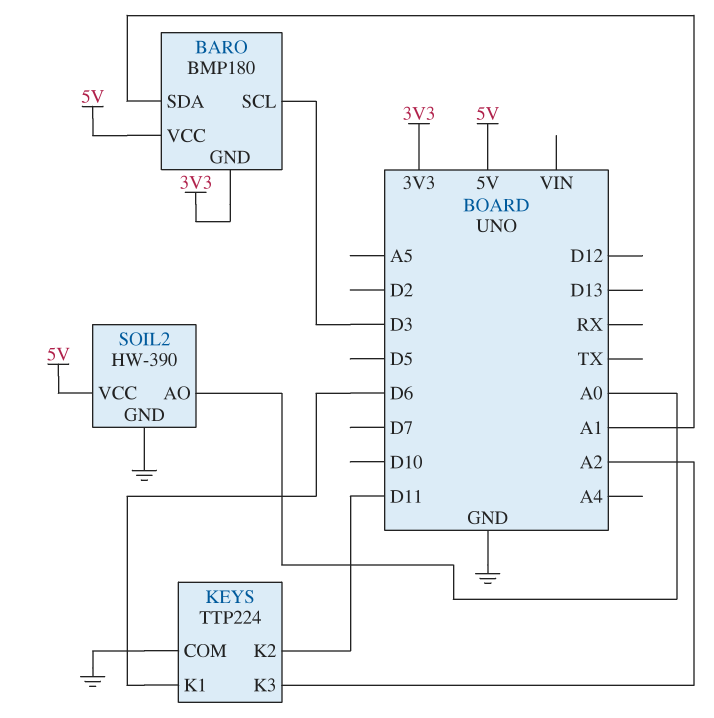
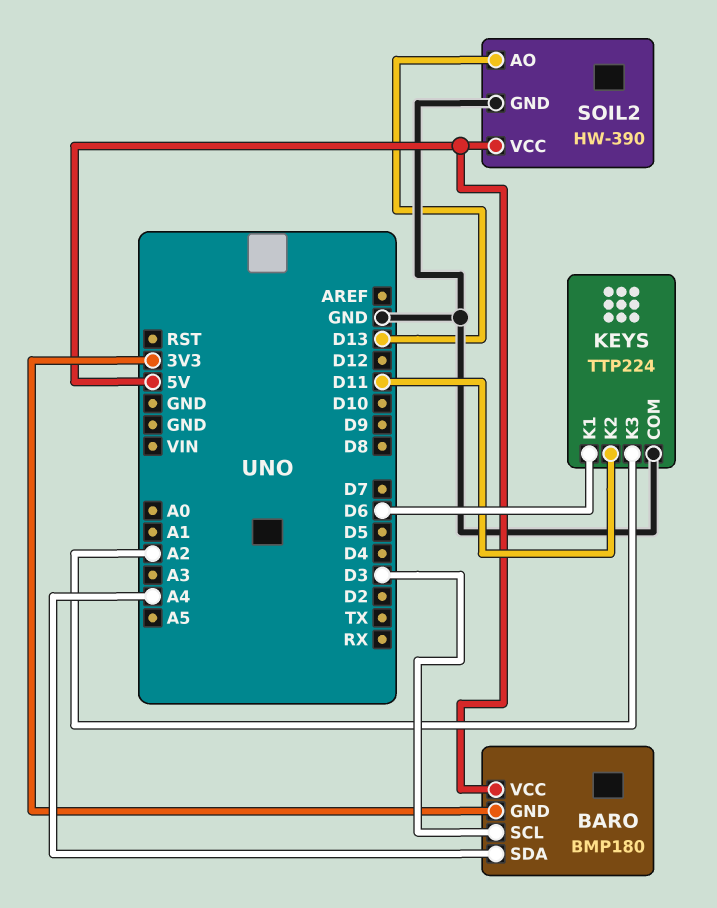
BARO pin SDA: A1 -> A4
SOIL2 pin AO: A0 -> D13

